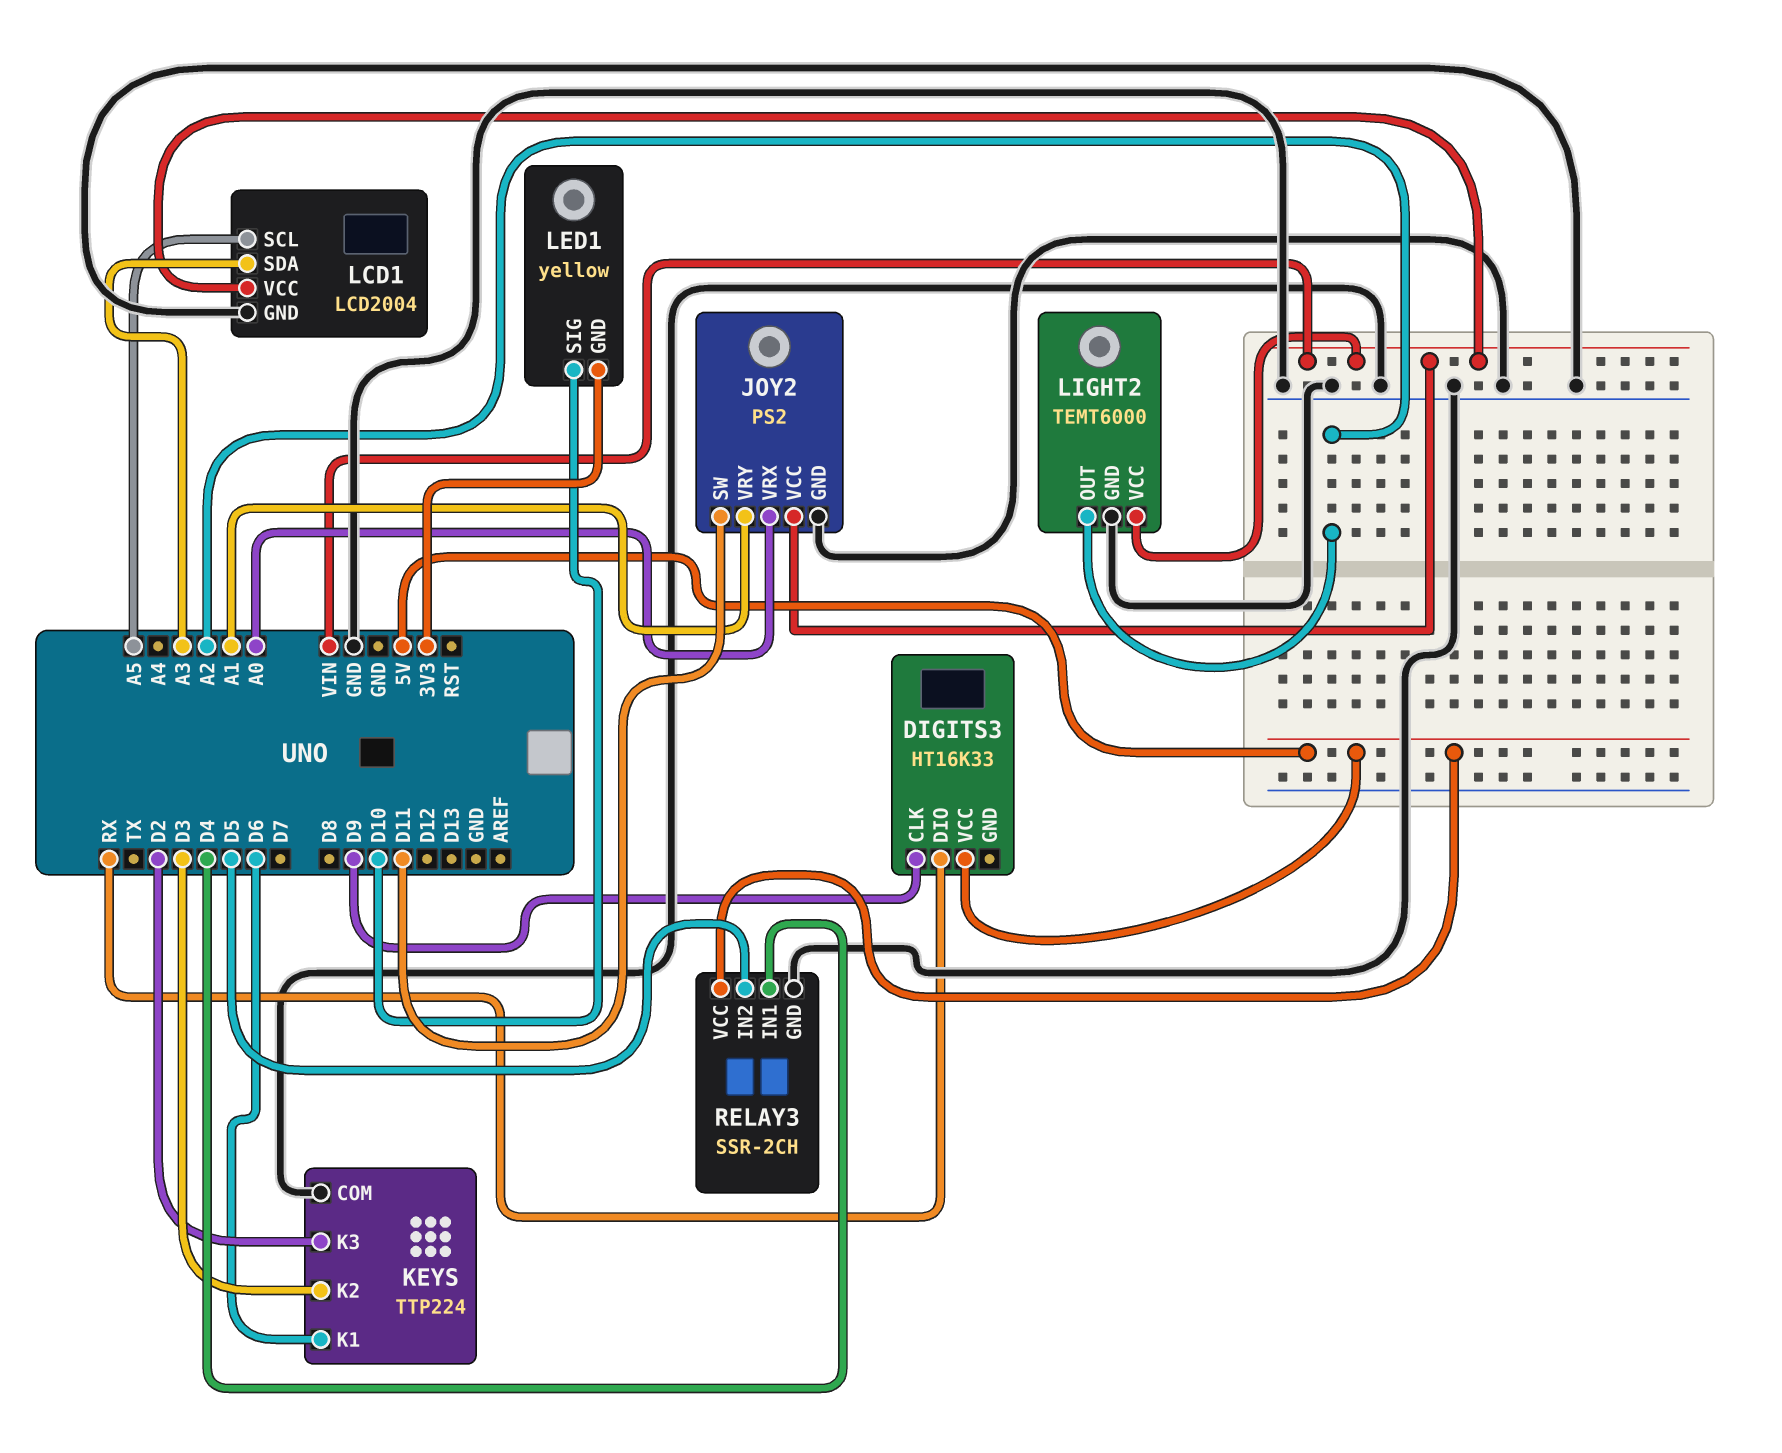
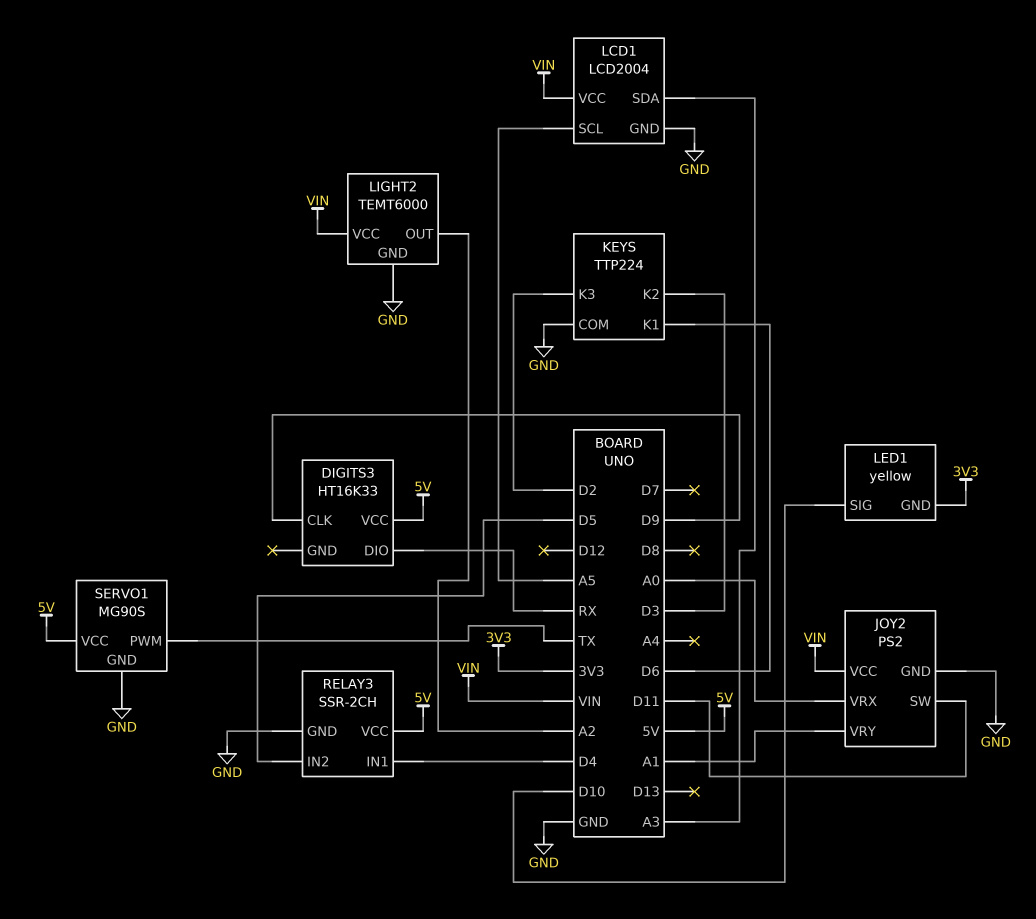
SERVO1: none -> MG90S
SERVO1 pin GND: none -> GND
SERVO1 pin PWM: none -> TX
SERVO1 pin VCC: none -> 5V

